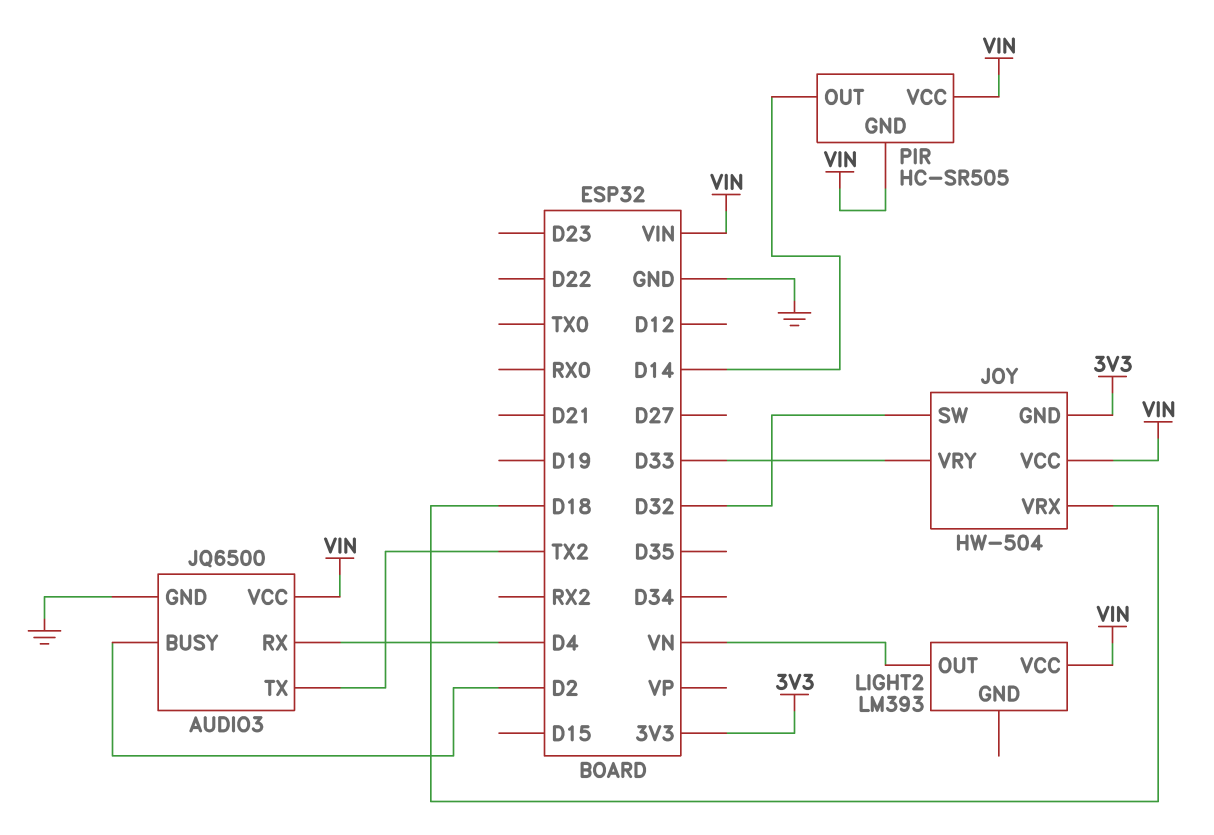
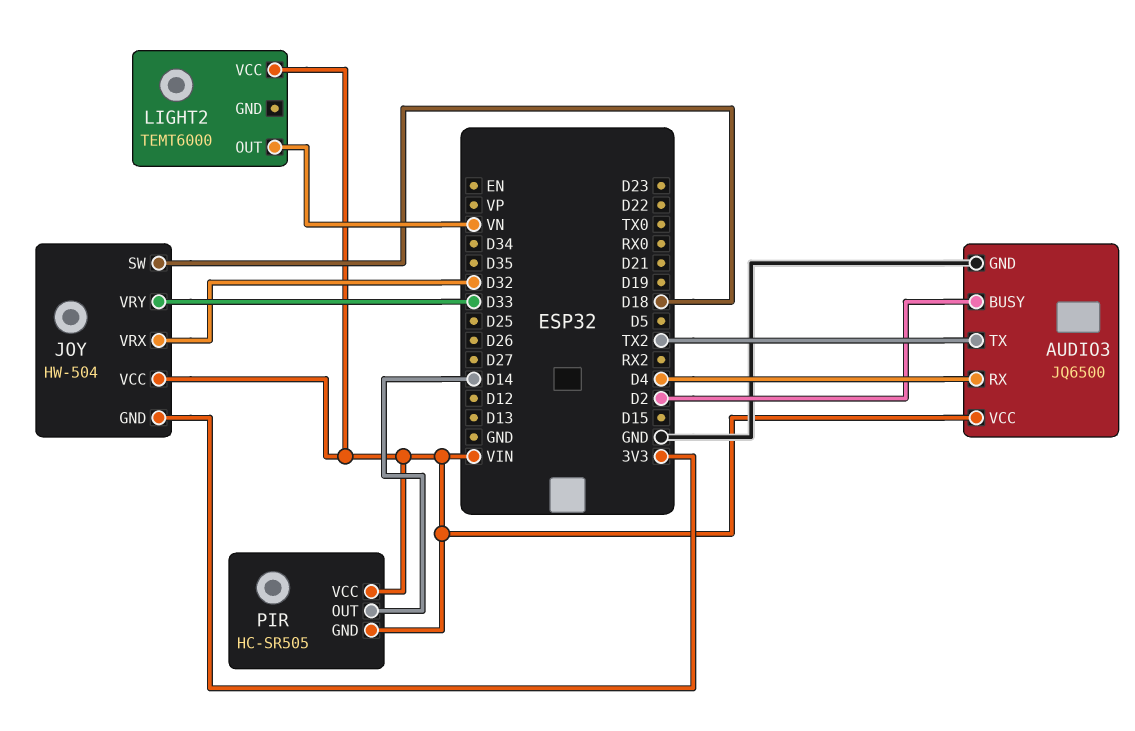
JOY pin SW: D32 -> D18
JOY pin VRX: D18 -> D32
LIGHT2: LM393 -> TEMT6000

